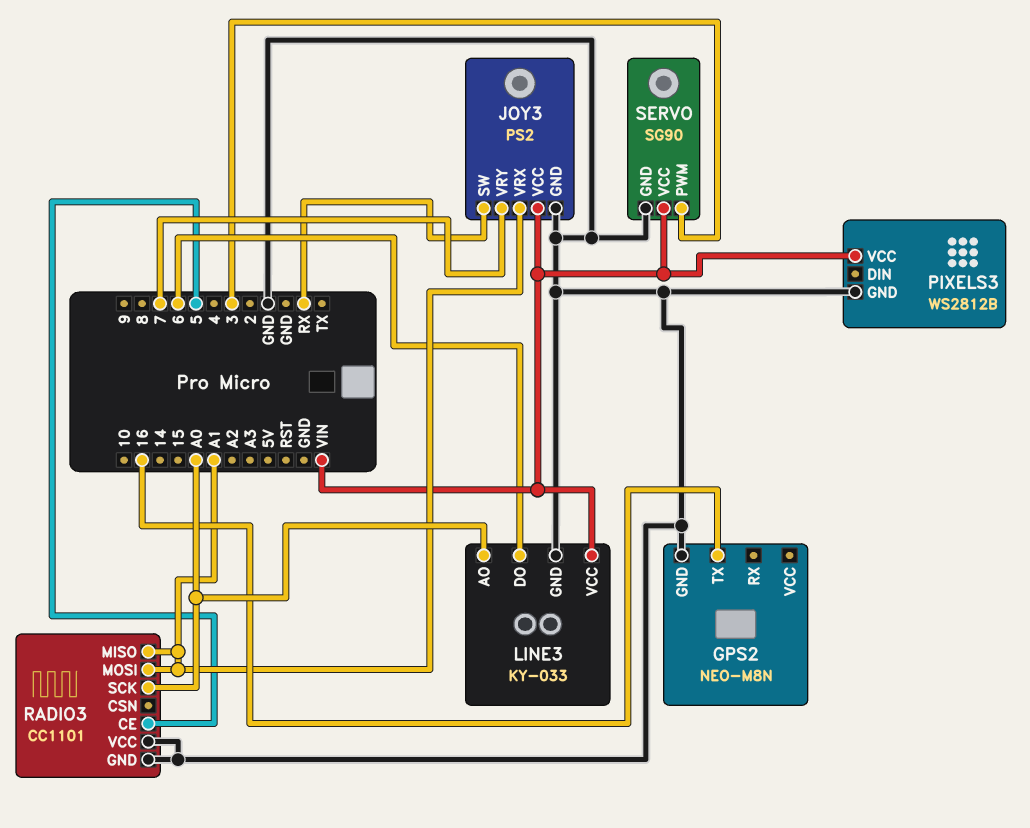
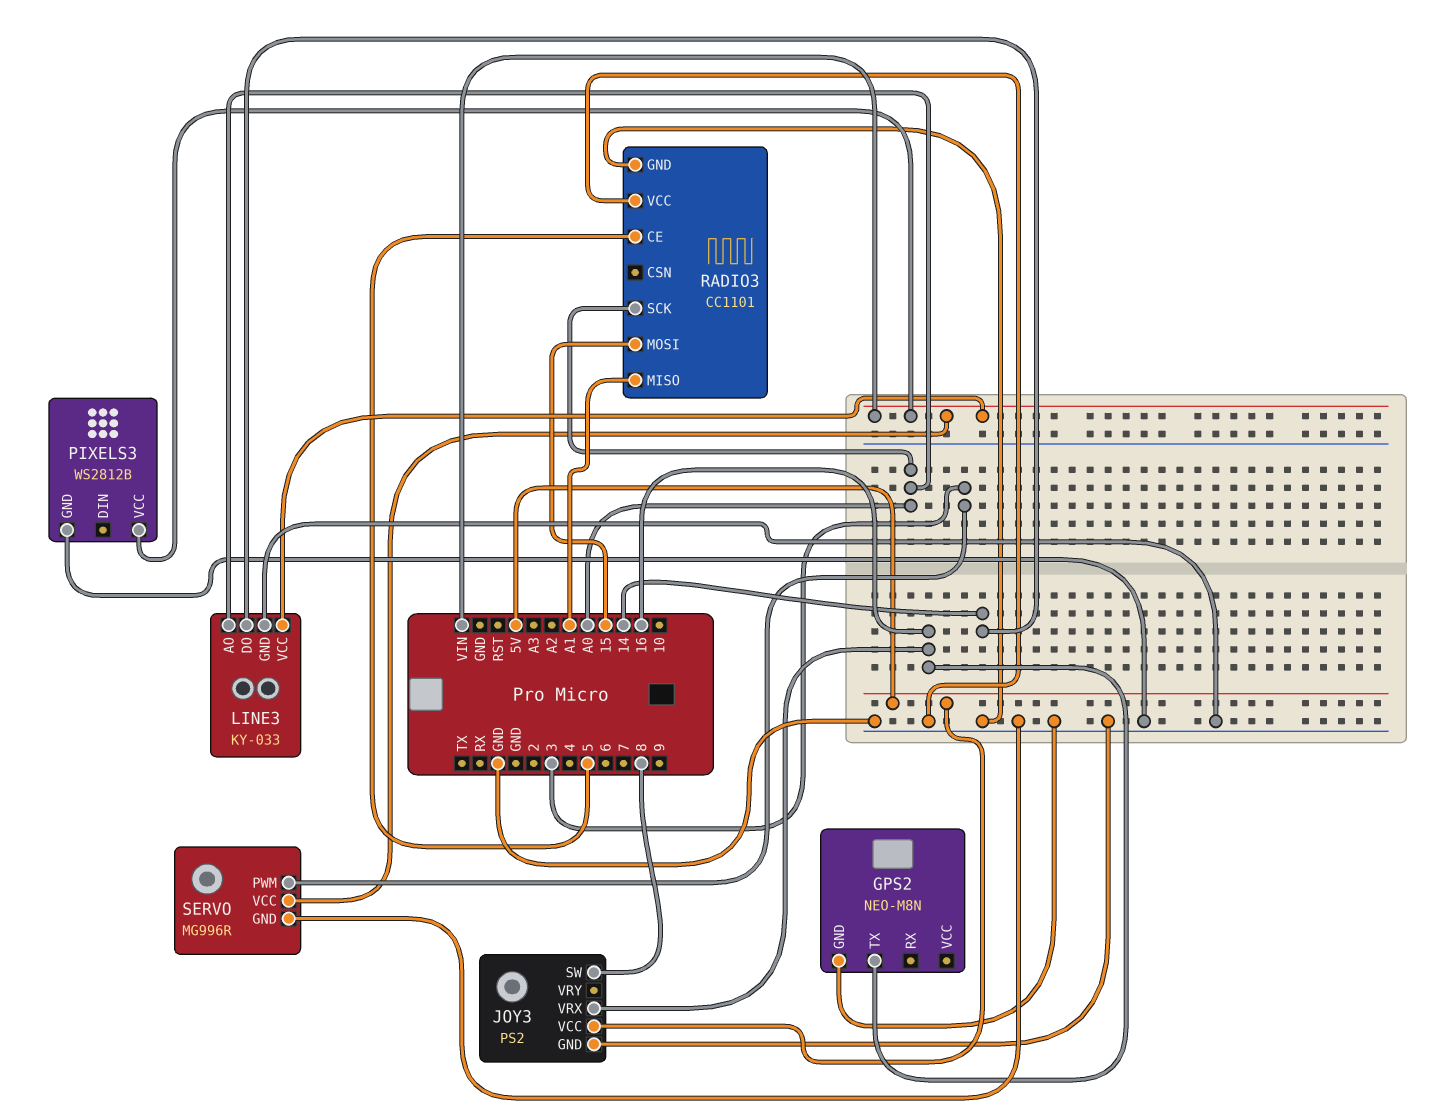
JOY3 pin SW: RX -> 8
JOY3 pin VCC: VIN -> 5V
JOY3 pin VRX: A1 -> 16
JOY3 pin VRY: 7 -> none
LINE3 pin DO: 6 -> 14
RADIO3 pin MOSI: A1 -> 15
SERVO: SG90 -> MG996R

